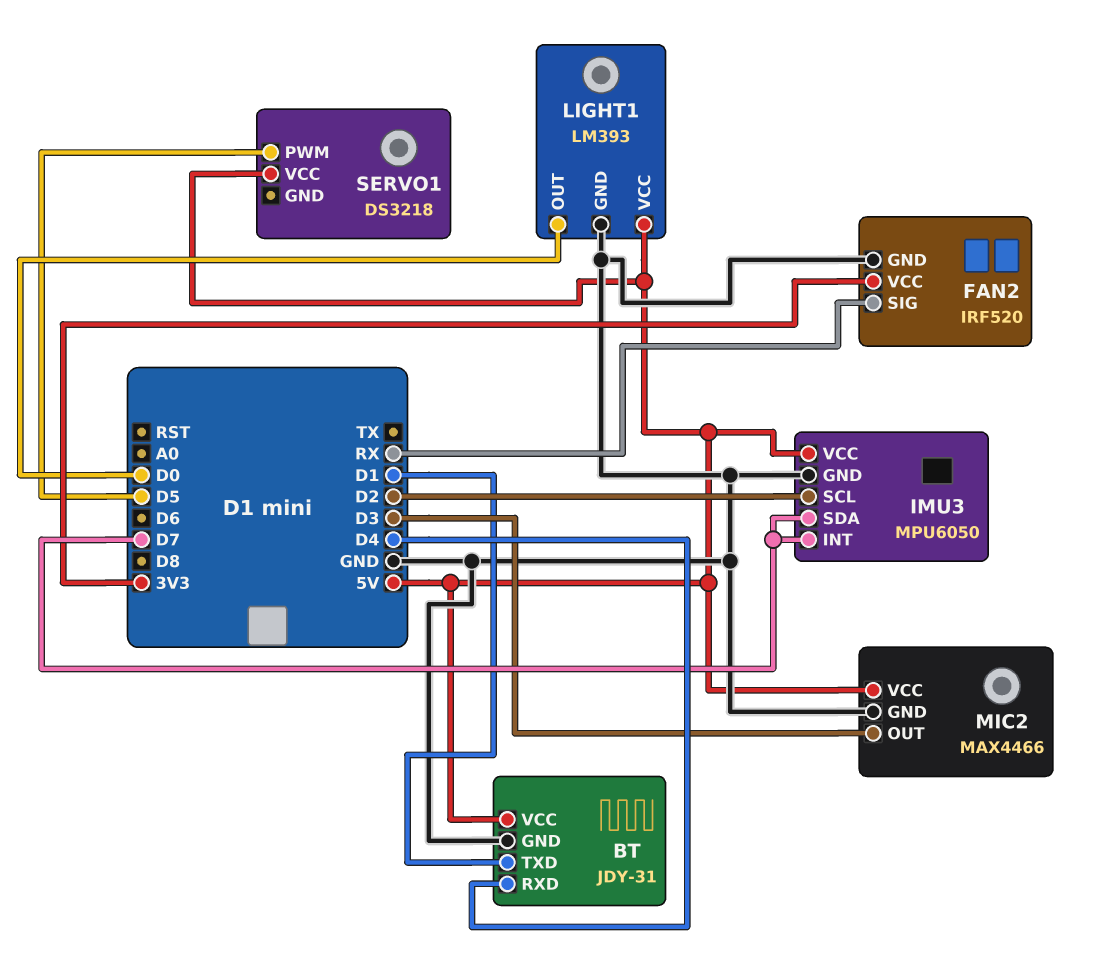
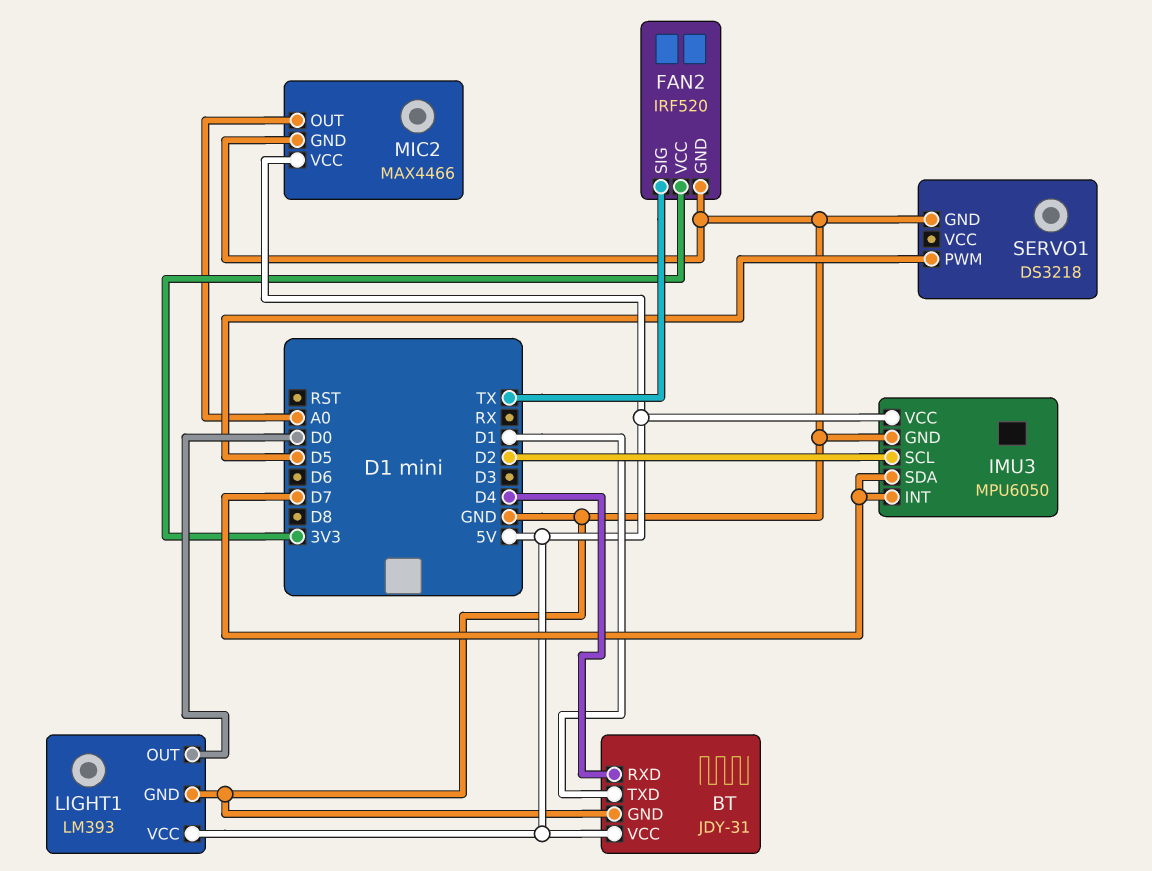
FAN2 pin SIG: RX -> TX
MIC2 pin OUT: D3 -> A0
SERVO1 pin GND: none -> GND
SERVO1 pin VCC: 5V -> none

